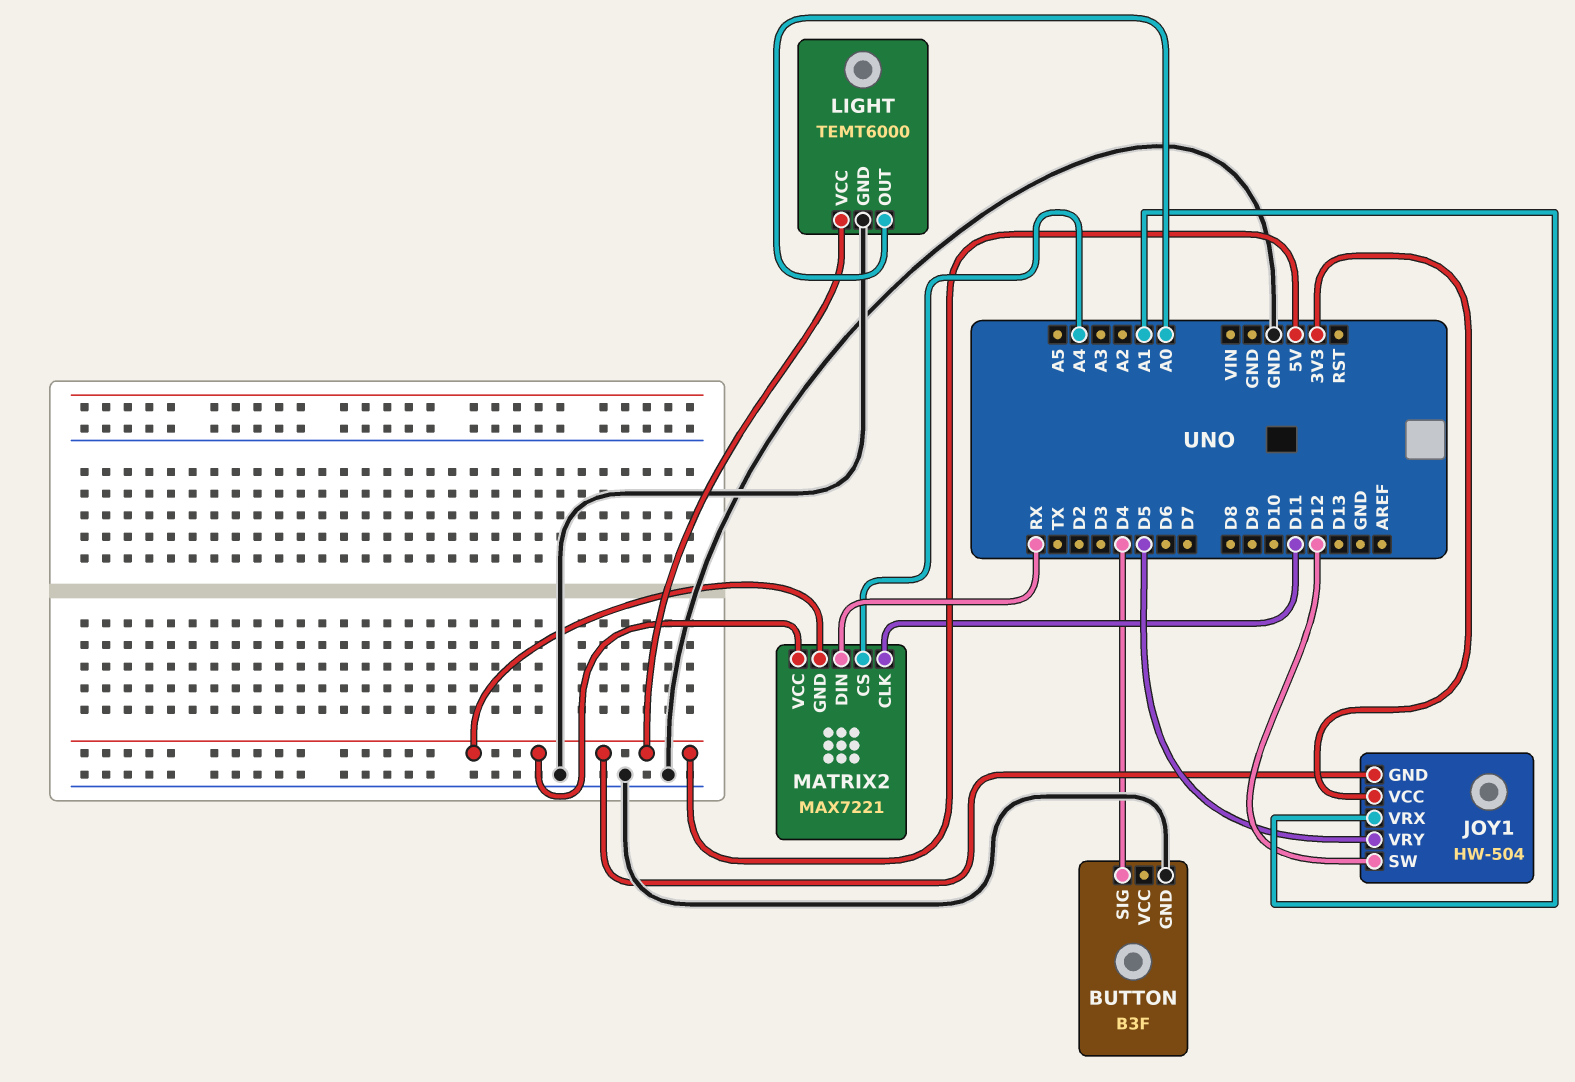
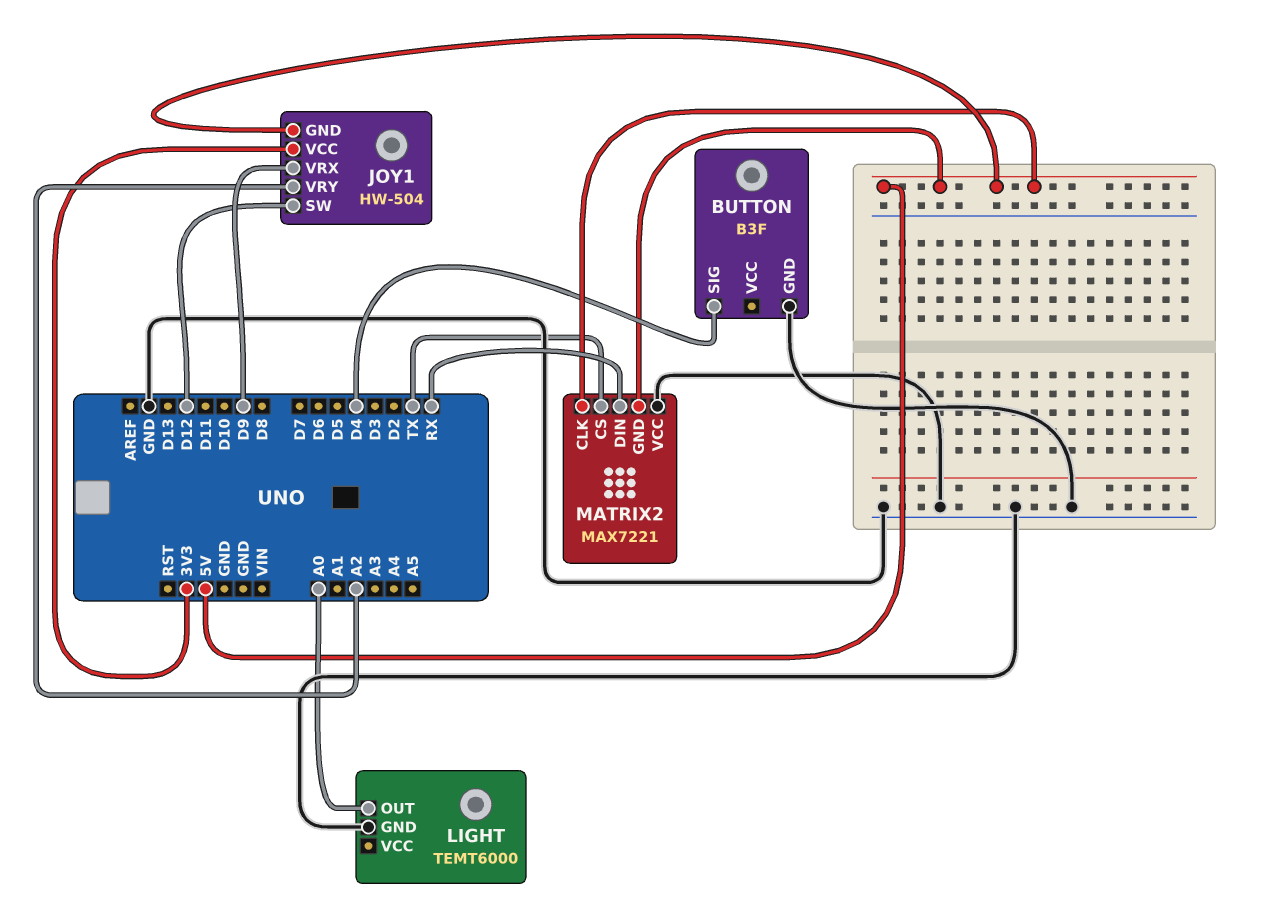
JOY1 pin VRX: A1 -> D9
JOY1 pin VRY: D5 -> A2
LIGHT pin VCC: 5V -> none
MATRIX2 pin CLK: D11 -> 5V
MATRIX2 pin CS: A4 -> TX
MATRIX2 pin VCC: 5V -> GND

